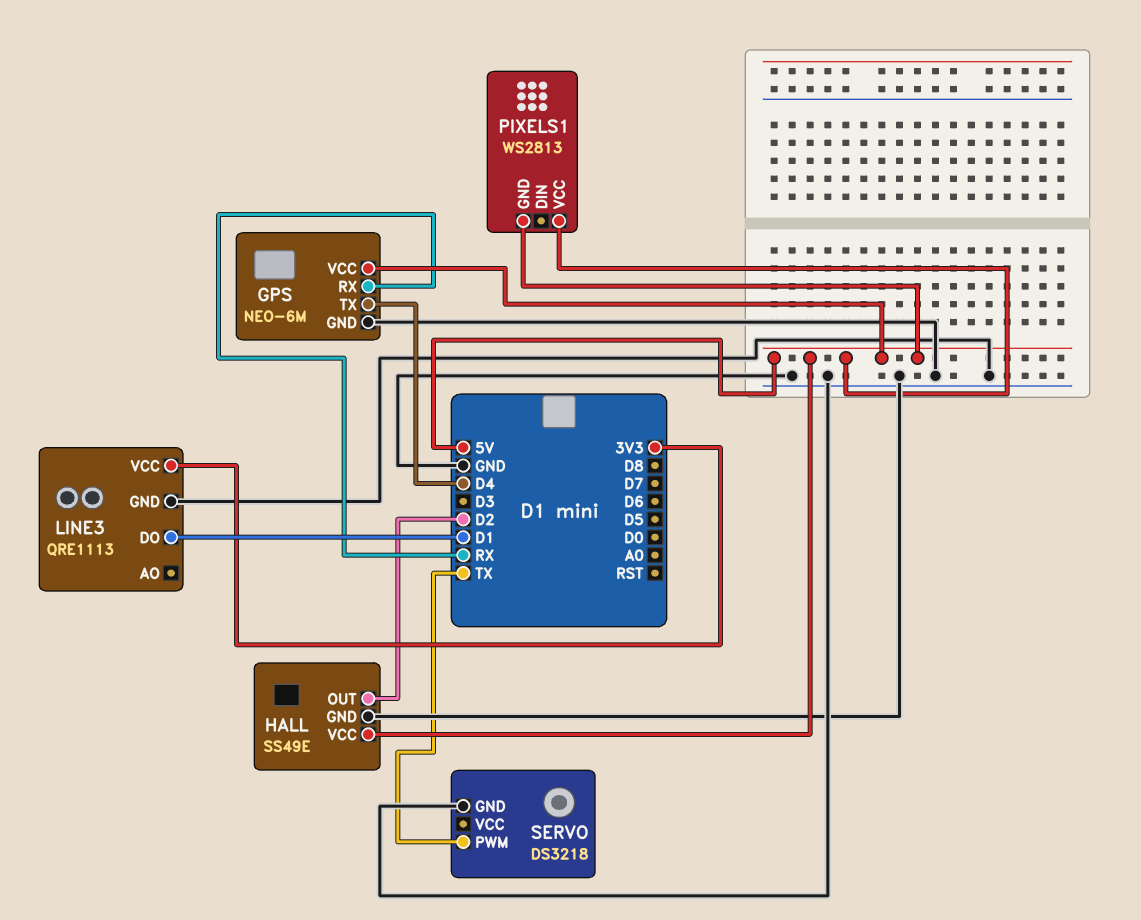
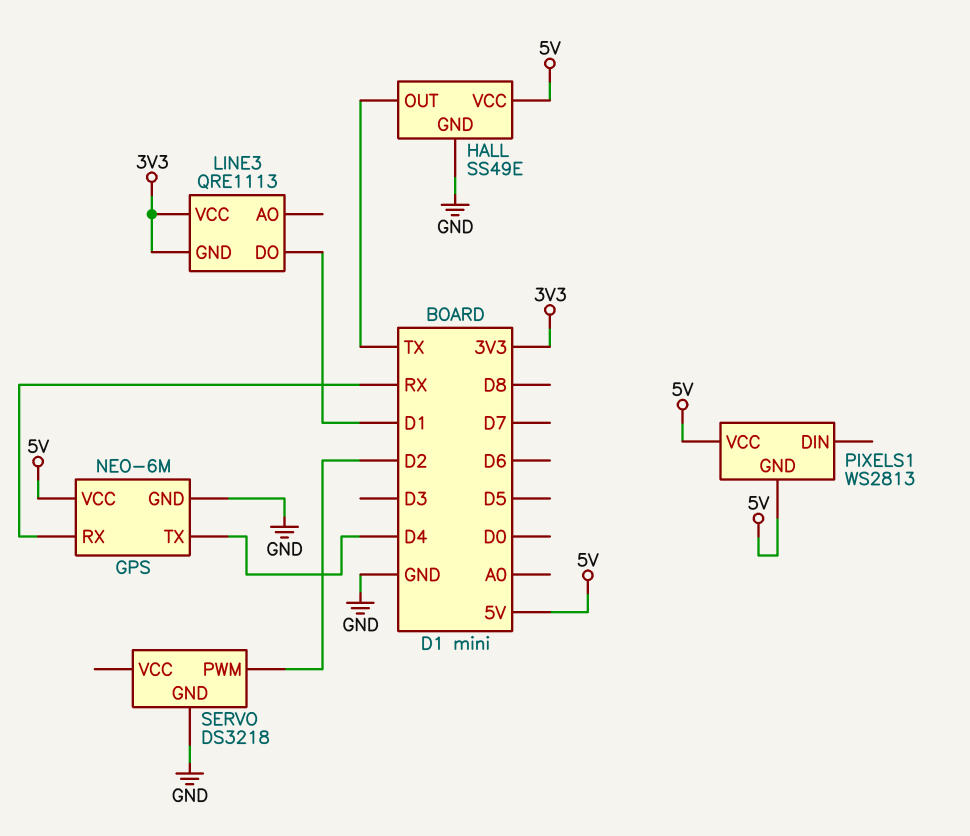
HALL pin OUT: D2 -> TX
LINE3 pin GND: GND -> 3V3
SERVO pin PWM: TX -> D2

